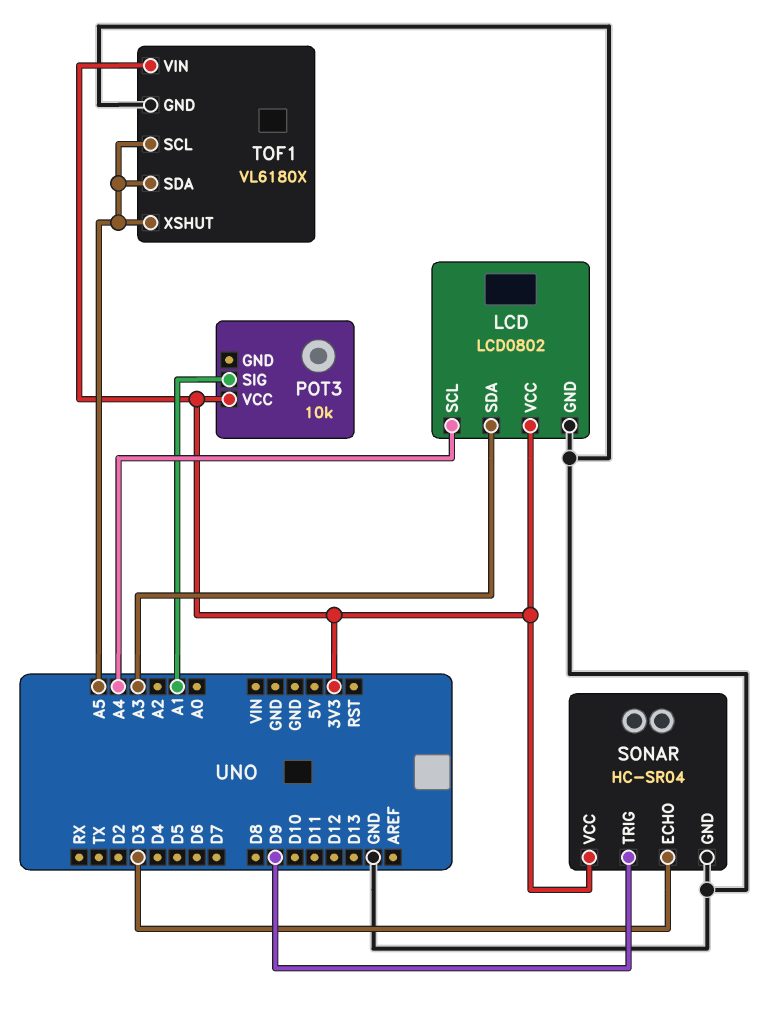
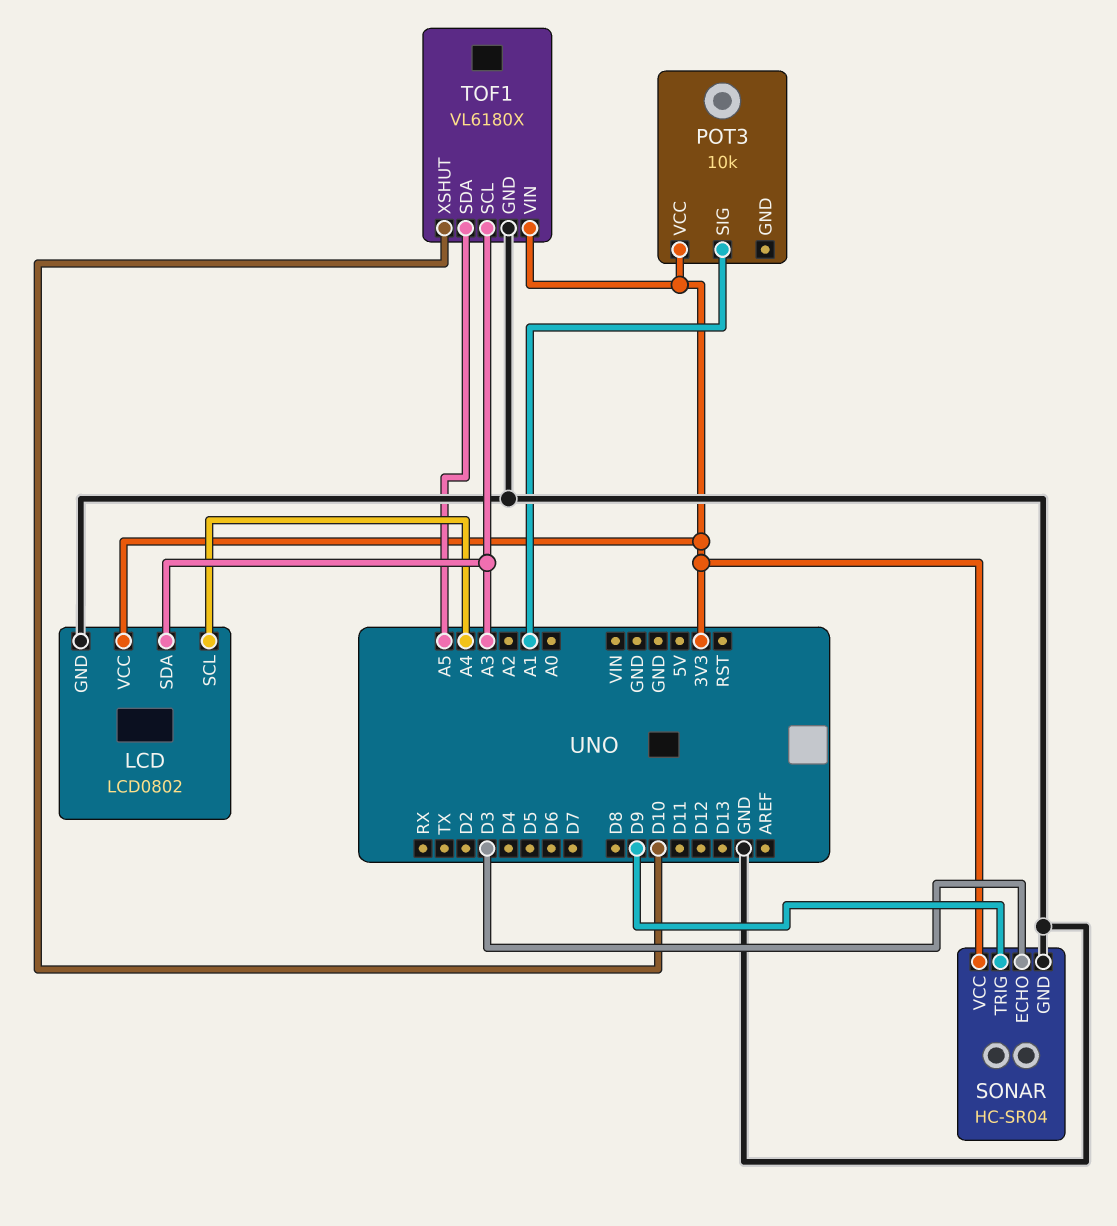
TOF1 pin SCL: A5 -> A3
TOF1 pin XSHUT: A5 -> D10

